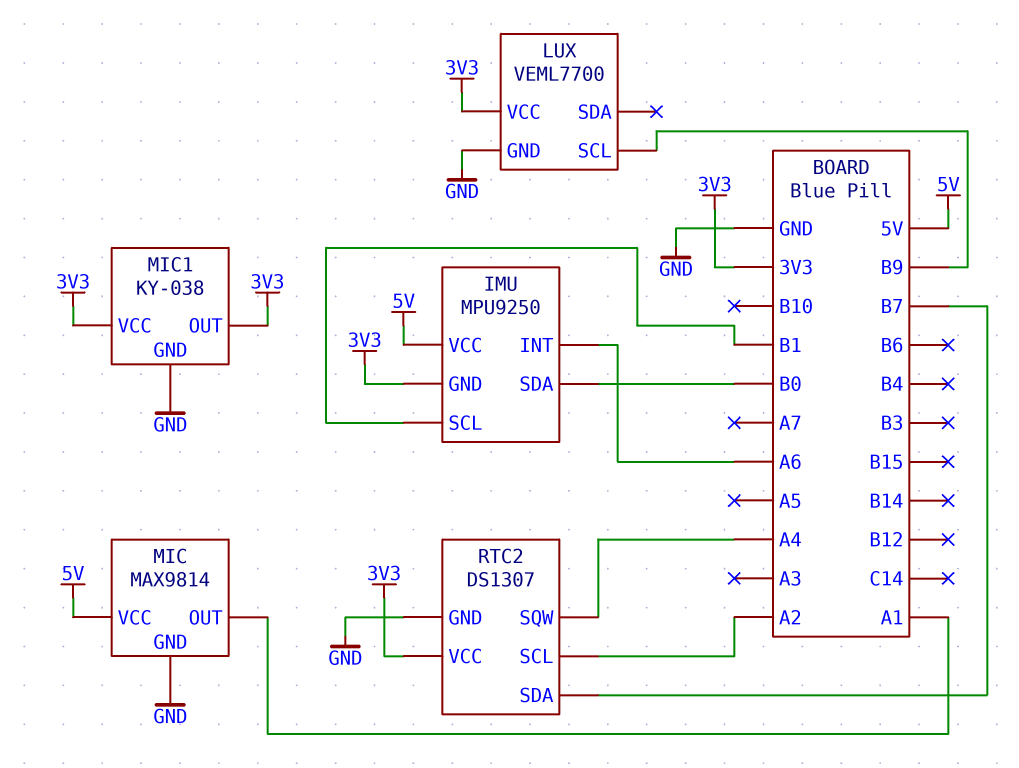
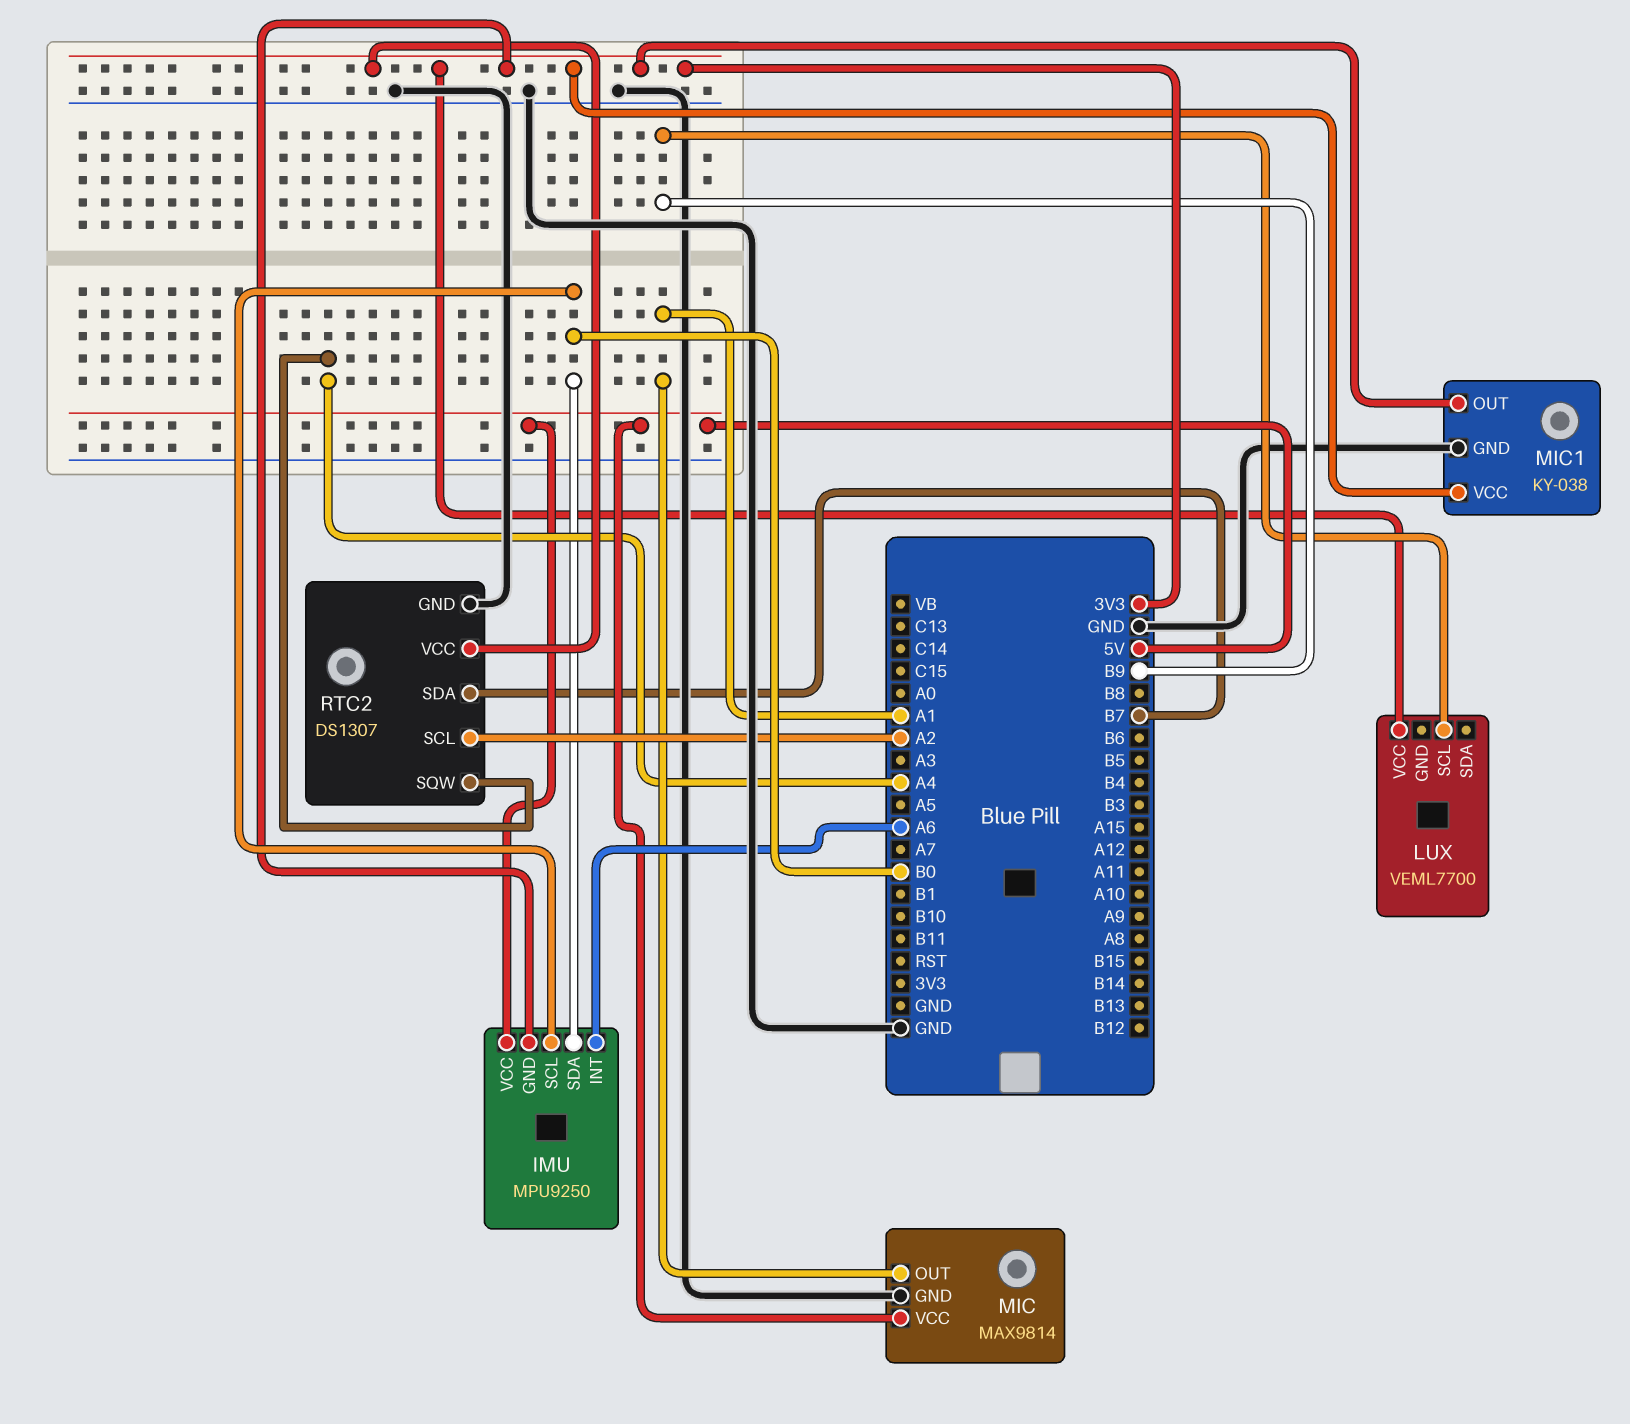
IMU pin SCL: B1 -> B0
LUX pin GND: GND -> none

